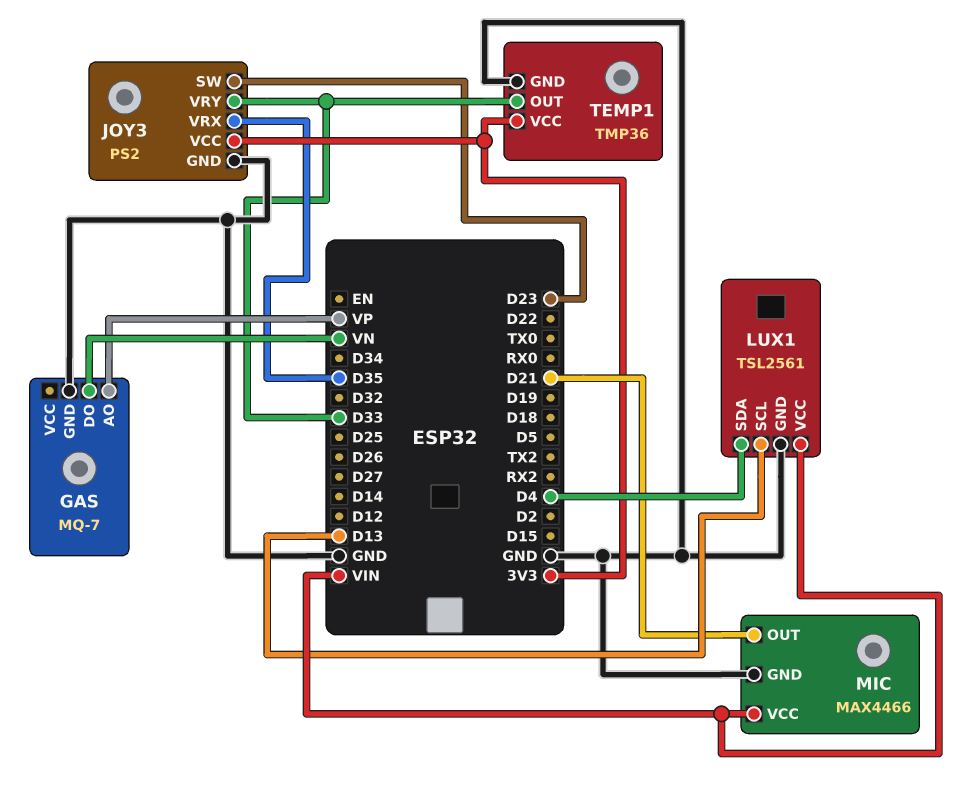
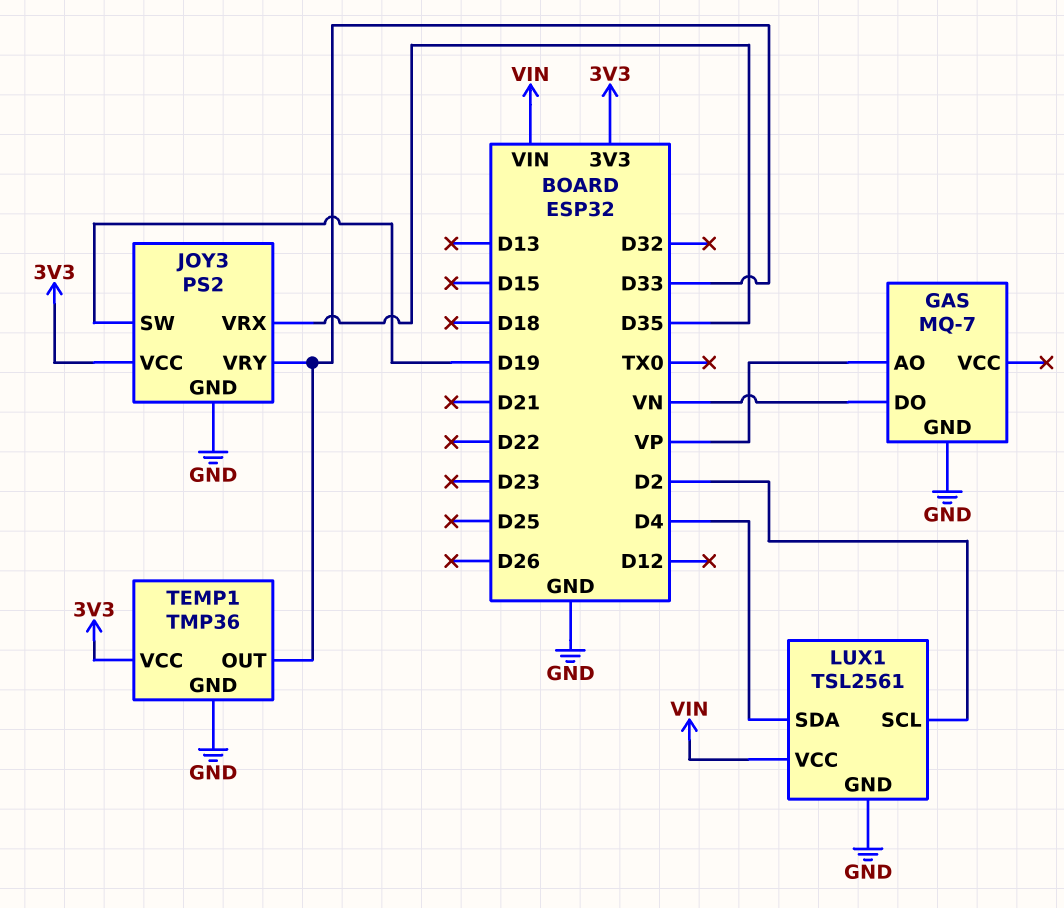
JOY3 pin SW: D23 -> D19
LUX1 pin SCL: D13 -> D2
MIC: MAX4466 -> none
MIC pin GND: GND -> none
MIC pin OUT: D21 -> none
MIC pin VCC: VIN -> none

